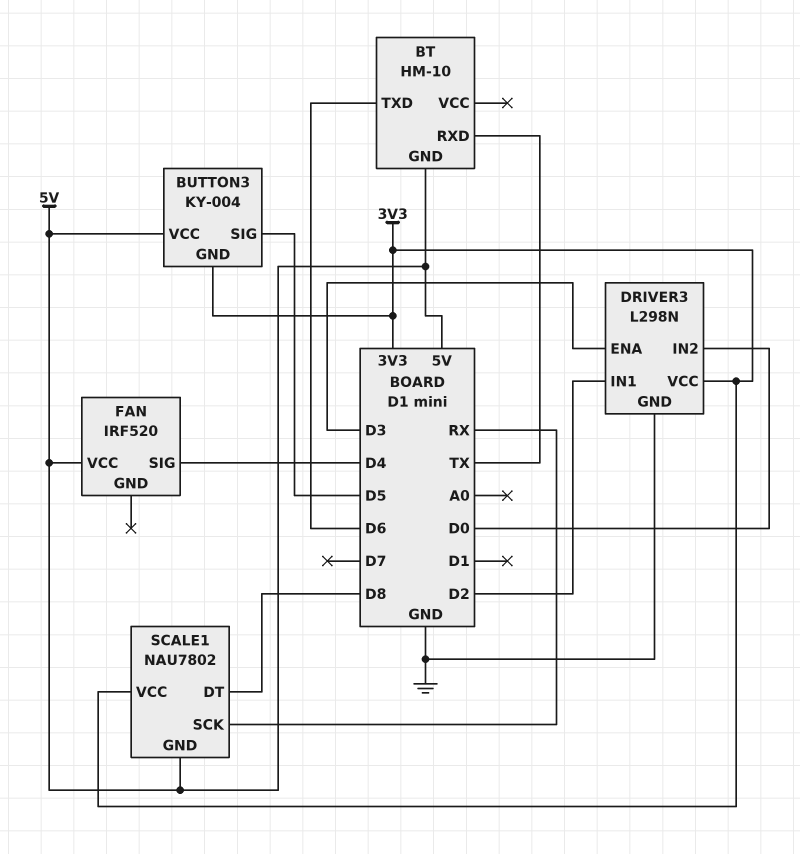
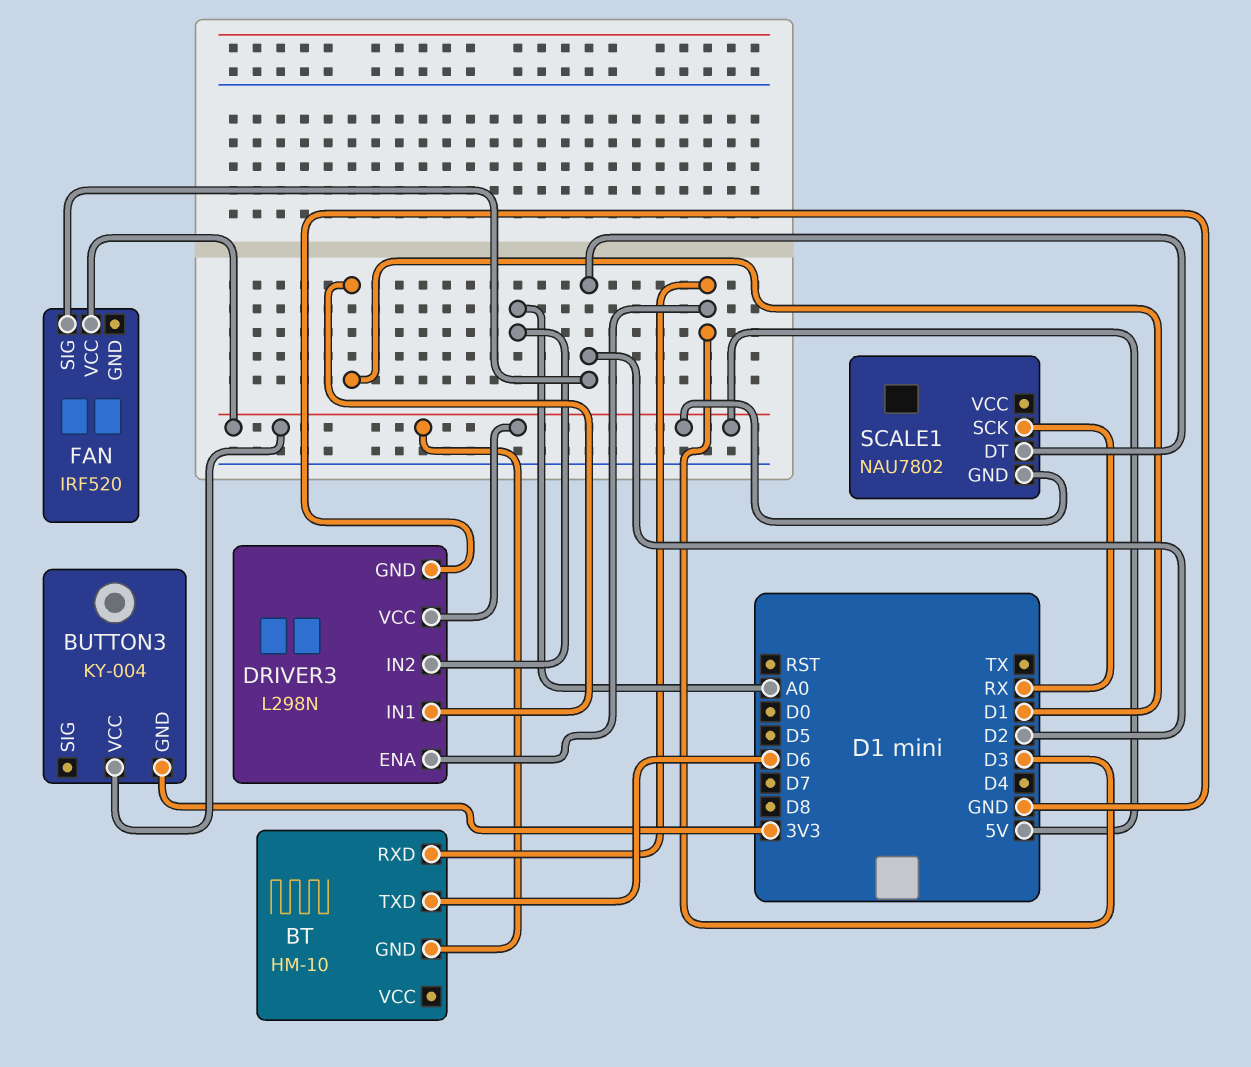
BT pin RXD: TX -> D3
BUTTON3 pin SIG: D5 -> none
DRIVER3 pin IN1: D2 -> D1
DRIVER3 pin IN2: D0 -> A0
DRIVER3 pin VCC: 3V3 -> 5V
FAN pin SIG: D4 -> D2
SCALE1 pin DT: D8 -> D2
SCALE1 pin VCC: 3V3 -> none

